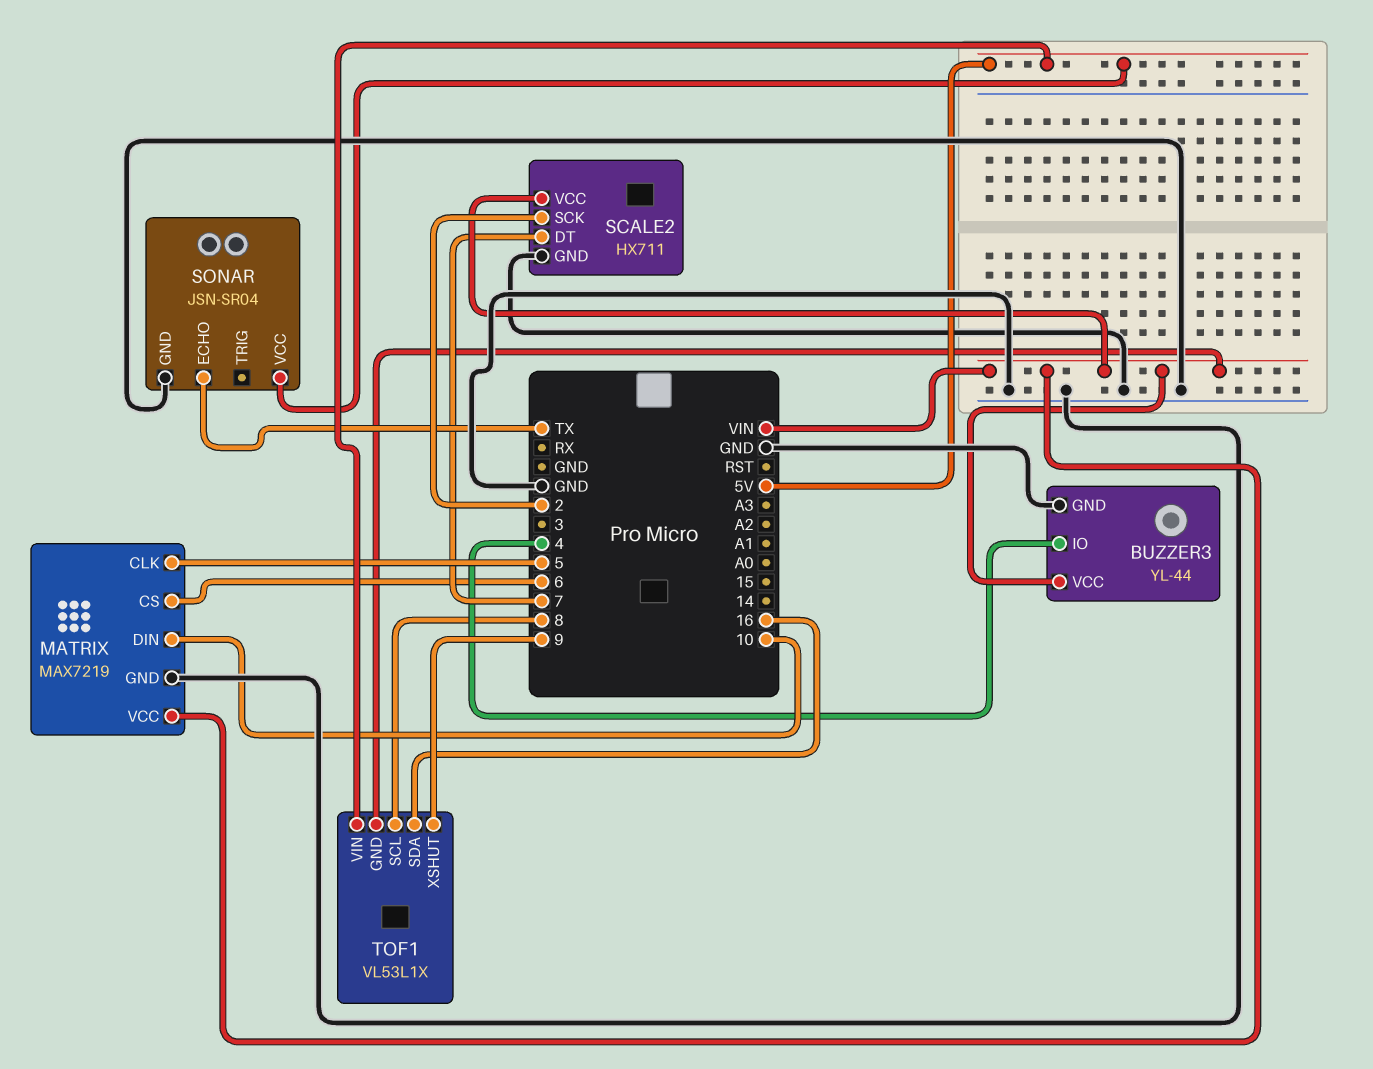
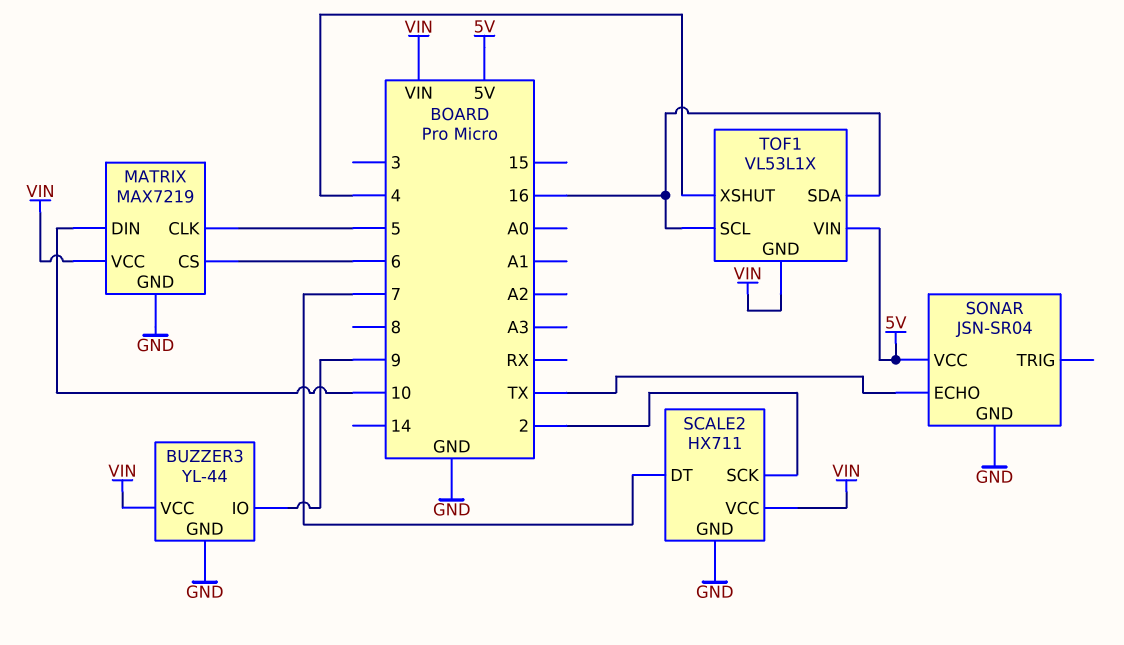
BUZZER3 pin IO: 4 -> 9
TOF1 pin SCL: 8 -> 16
TOF1 pin XSHUT: 9 -> 4

